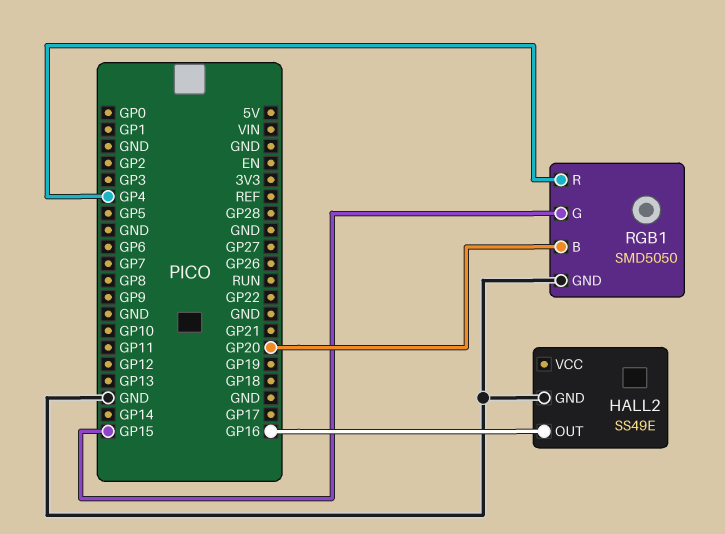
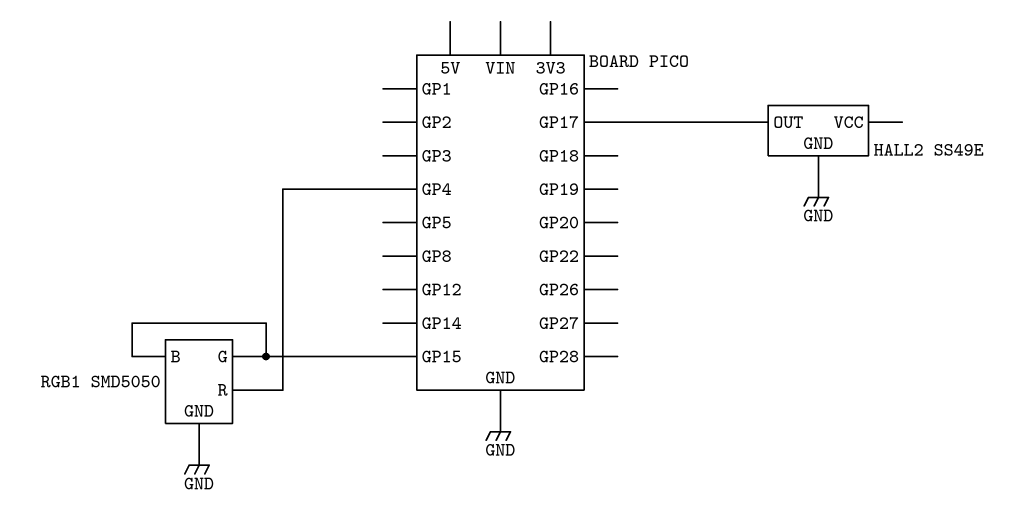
HALL2 pin OUT: GP16 -> GP17
RGB1 pin B: GP20 -> GP15

